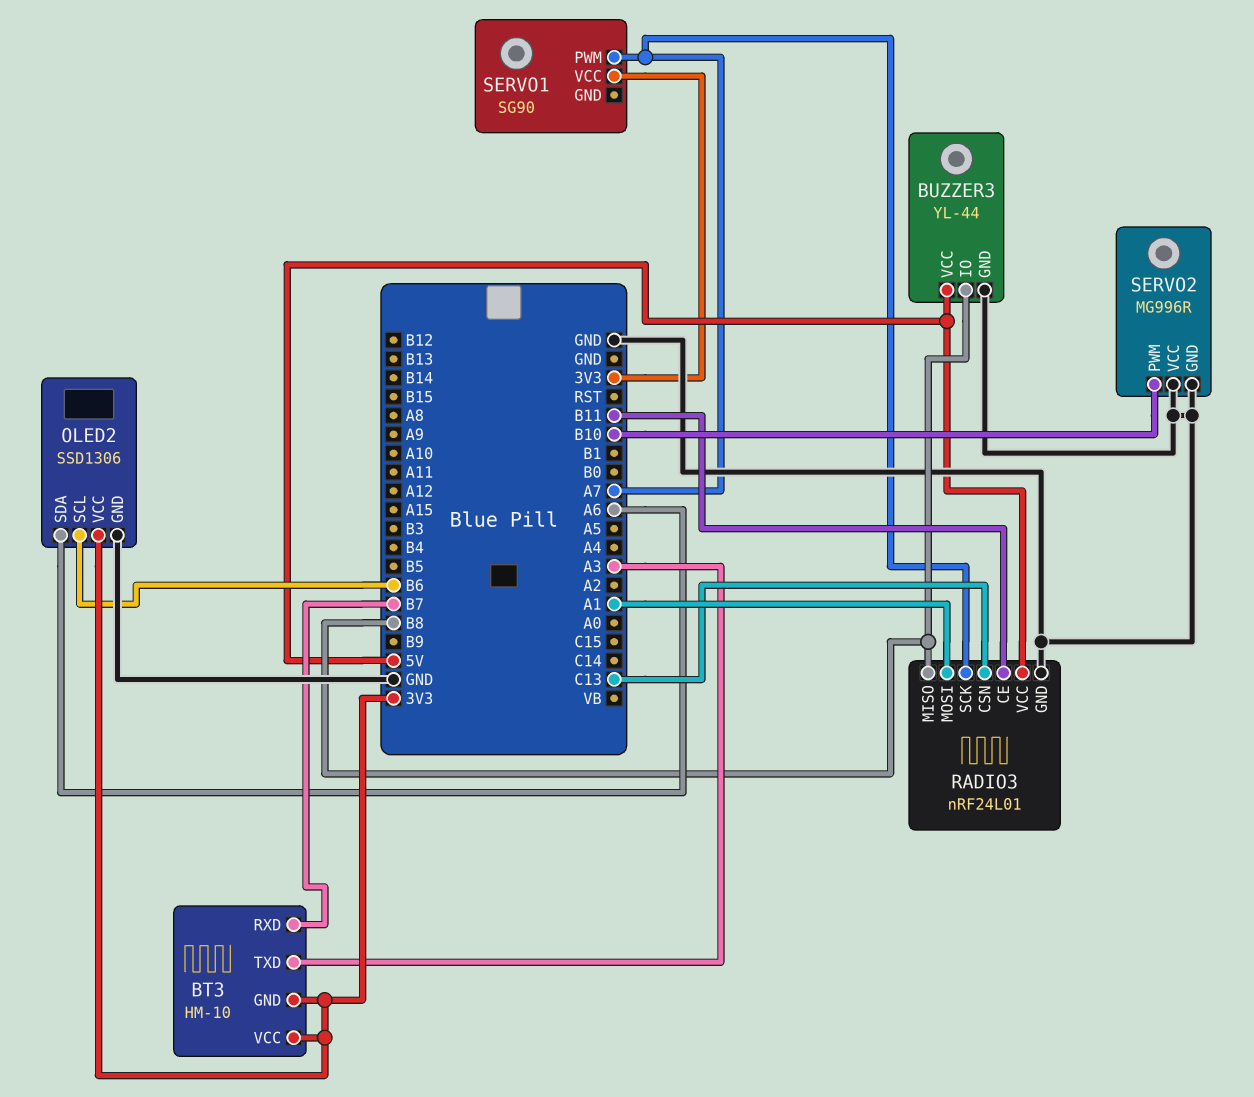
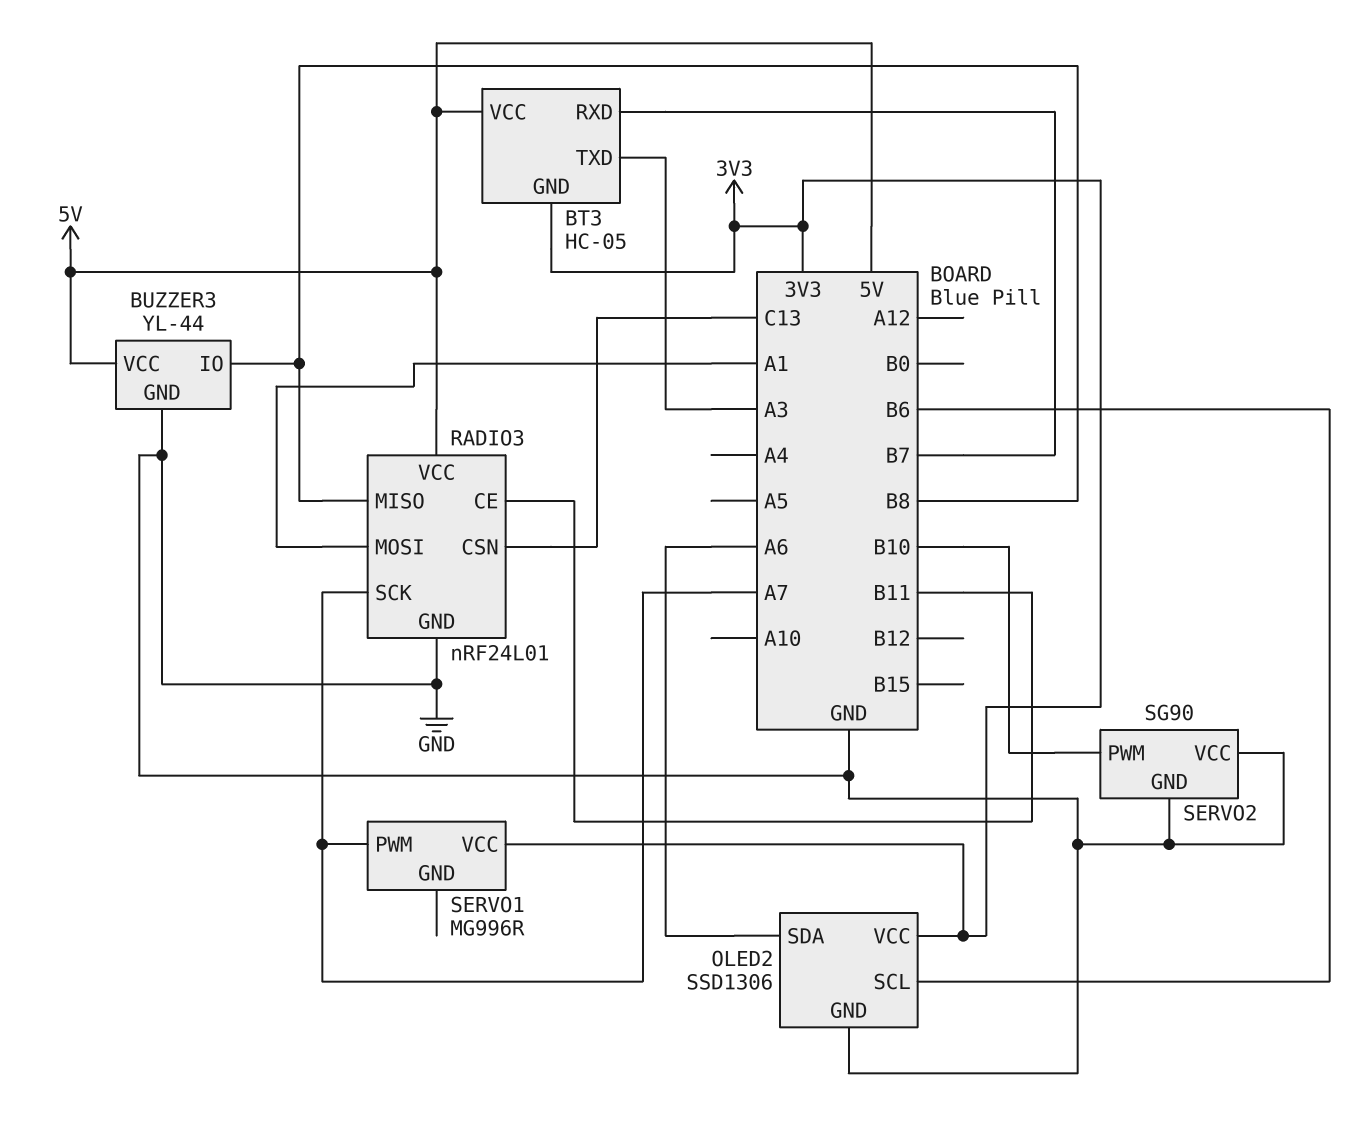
BT3: HM-10 -> HC-05
BT3 pin VCC: 3V3 -> 5V
SERVO1: SG90 -> MG996R
SERVO2: MG996R -> SG90

